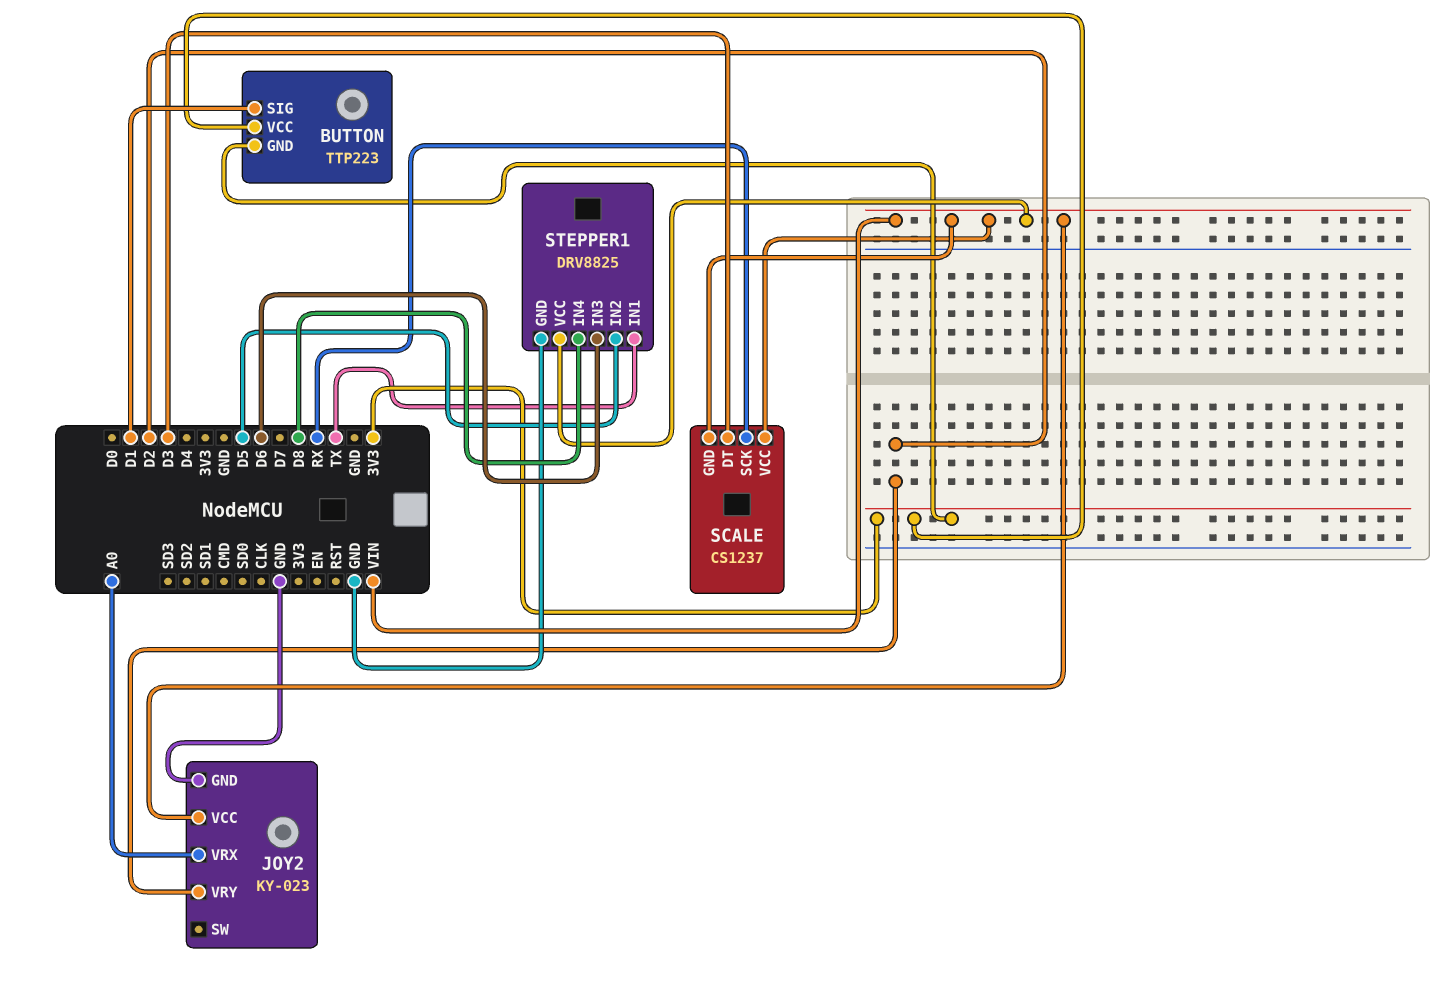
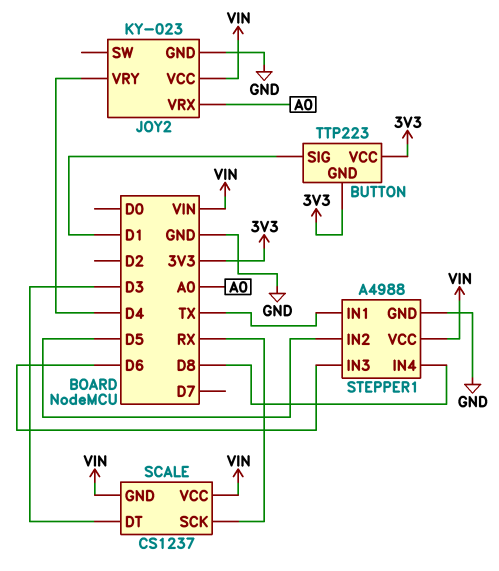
JOY2 pin VRY: D2 -> D4
STEPPER1: DRV8825 -> A4988

